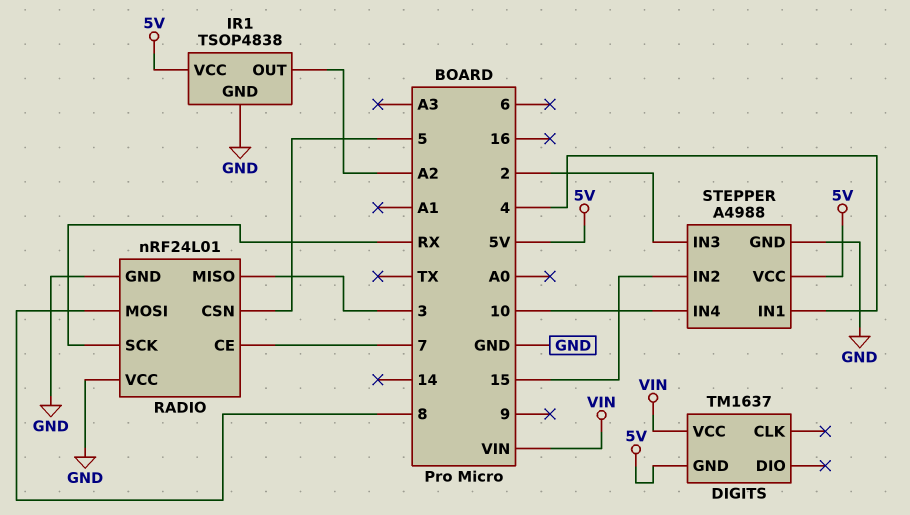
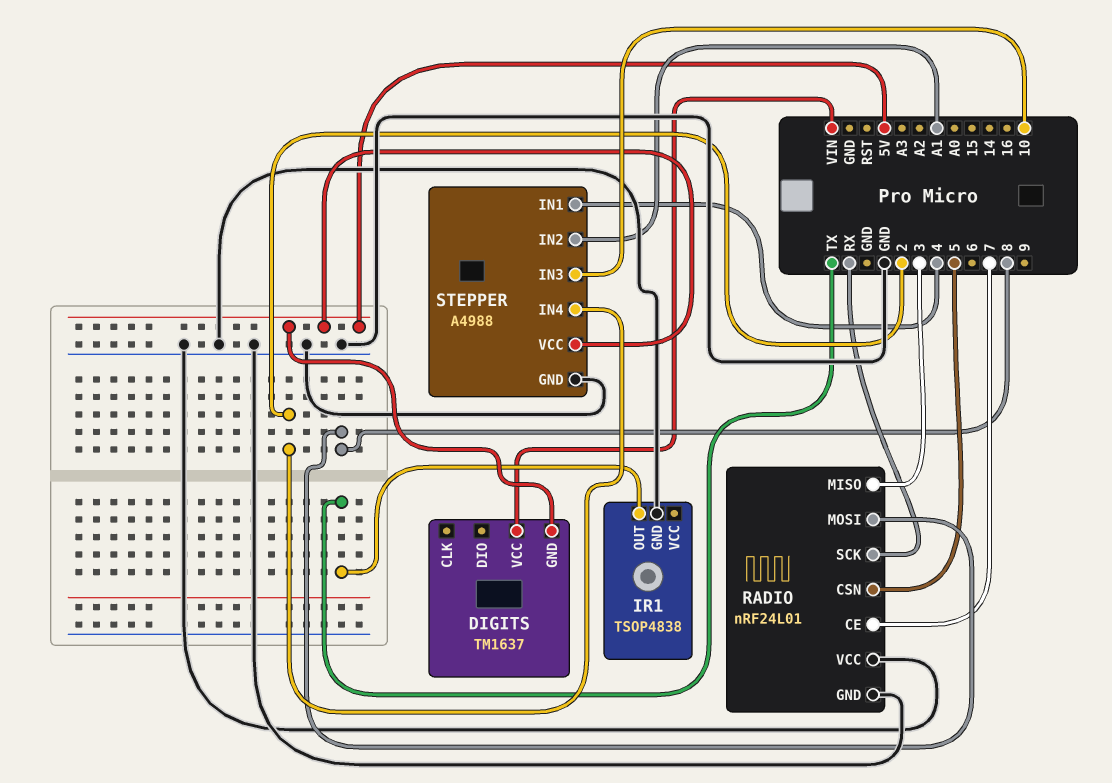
IR1 pin OUT: A2 -> TX
IR1 pin VCC: 5V -> none
STEPPER pin IN2: 15 -> A1
STEPPER pin IN3: 2 -> 10
STEPPER pin IN4: 10 -> 2

